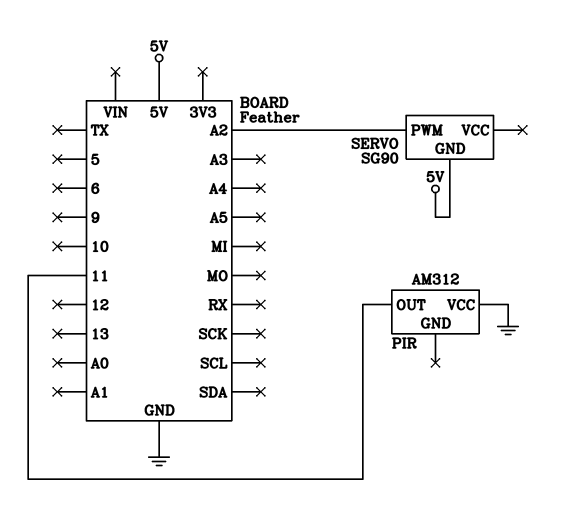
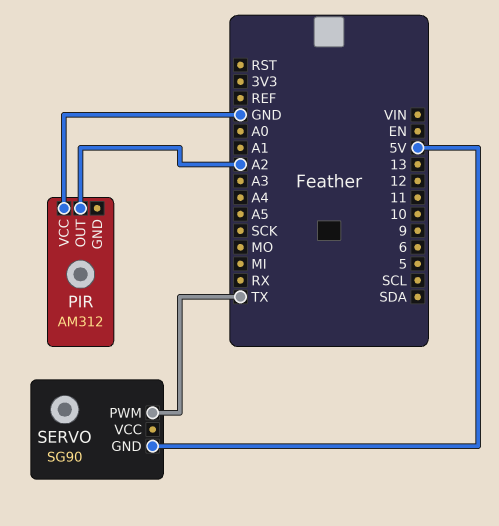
PIR pin OUT: 11 -> A2
SERVO pin PWM: A2 -> TX

